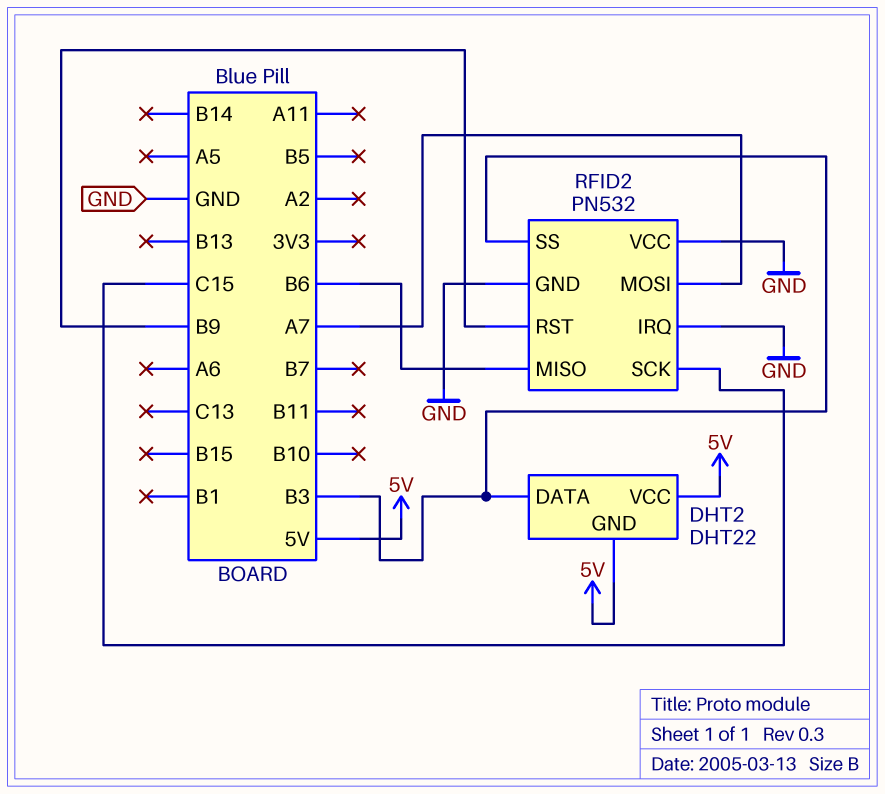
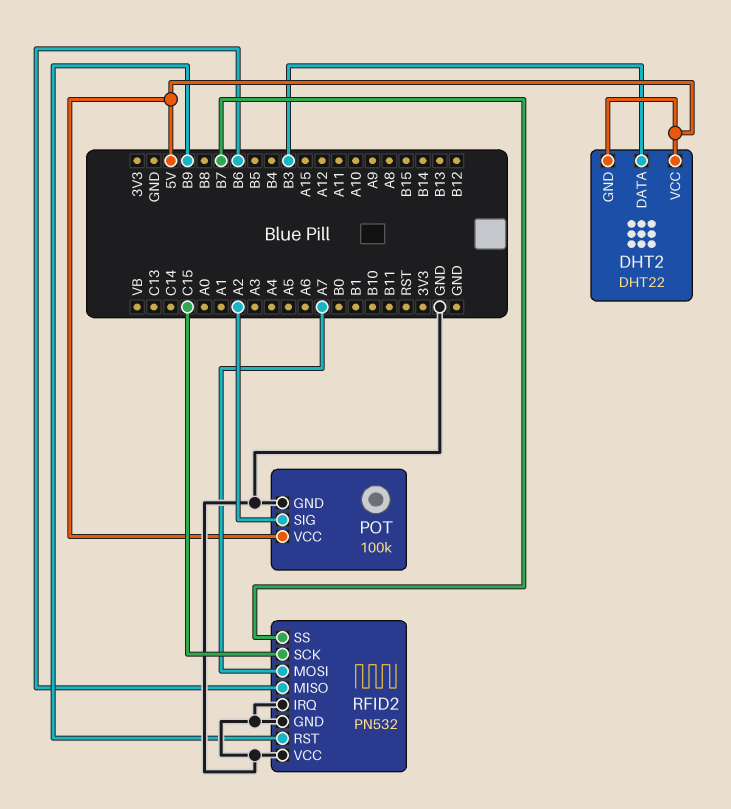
POT: none -> 100k
POT pin GND: none -> GND
POT pin SIG: none -> A2
POT pin VCC: none -> 5V
RFID2 pin SS: B3 -> B7

